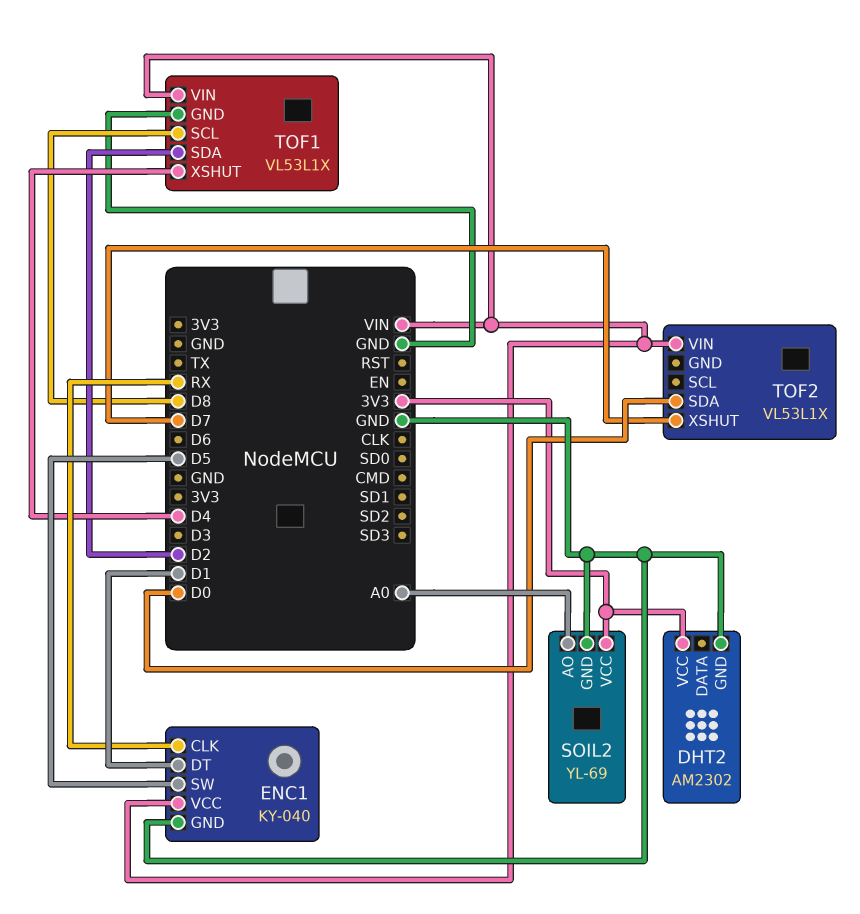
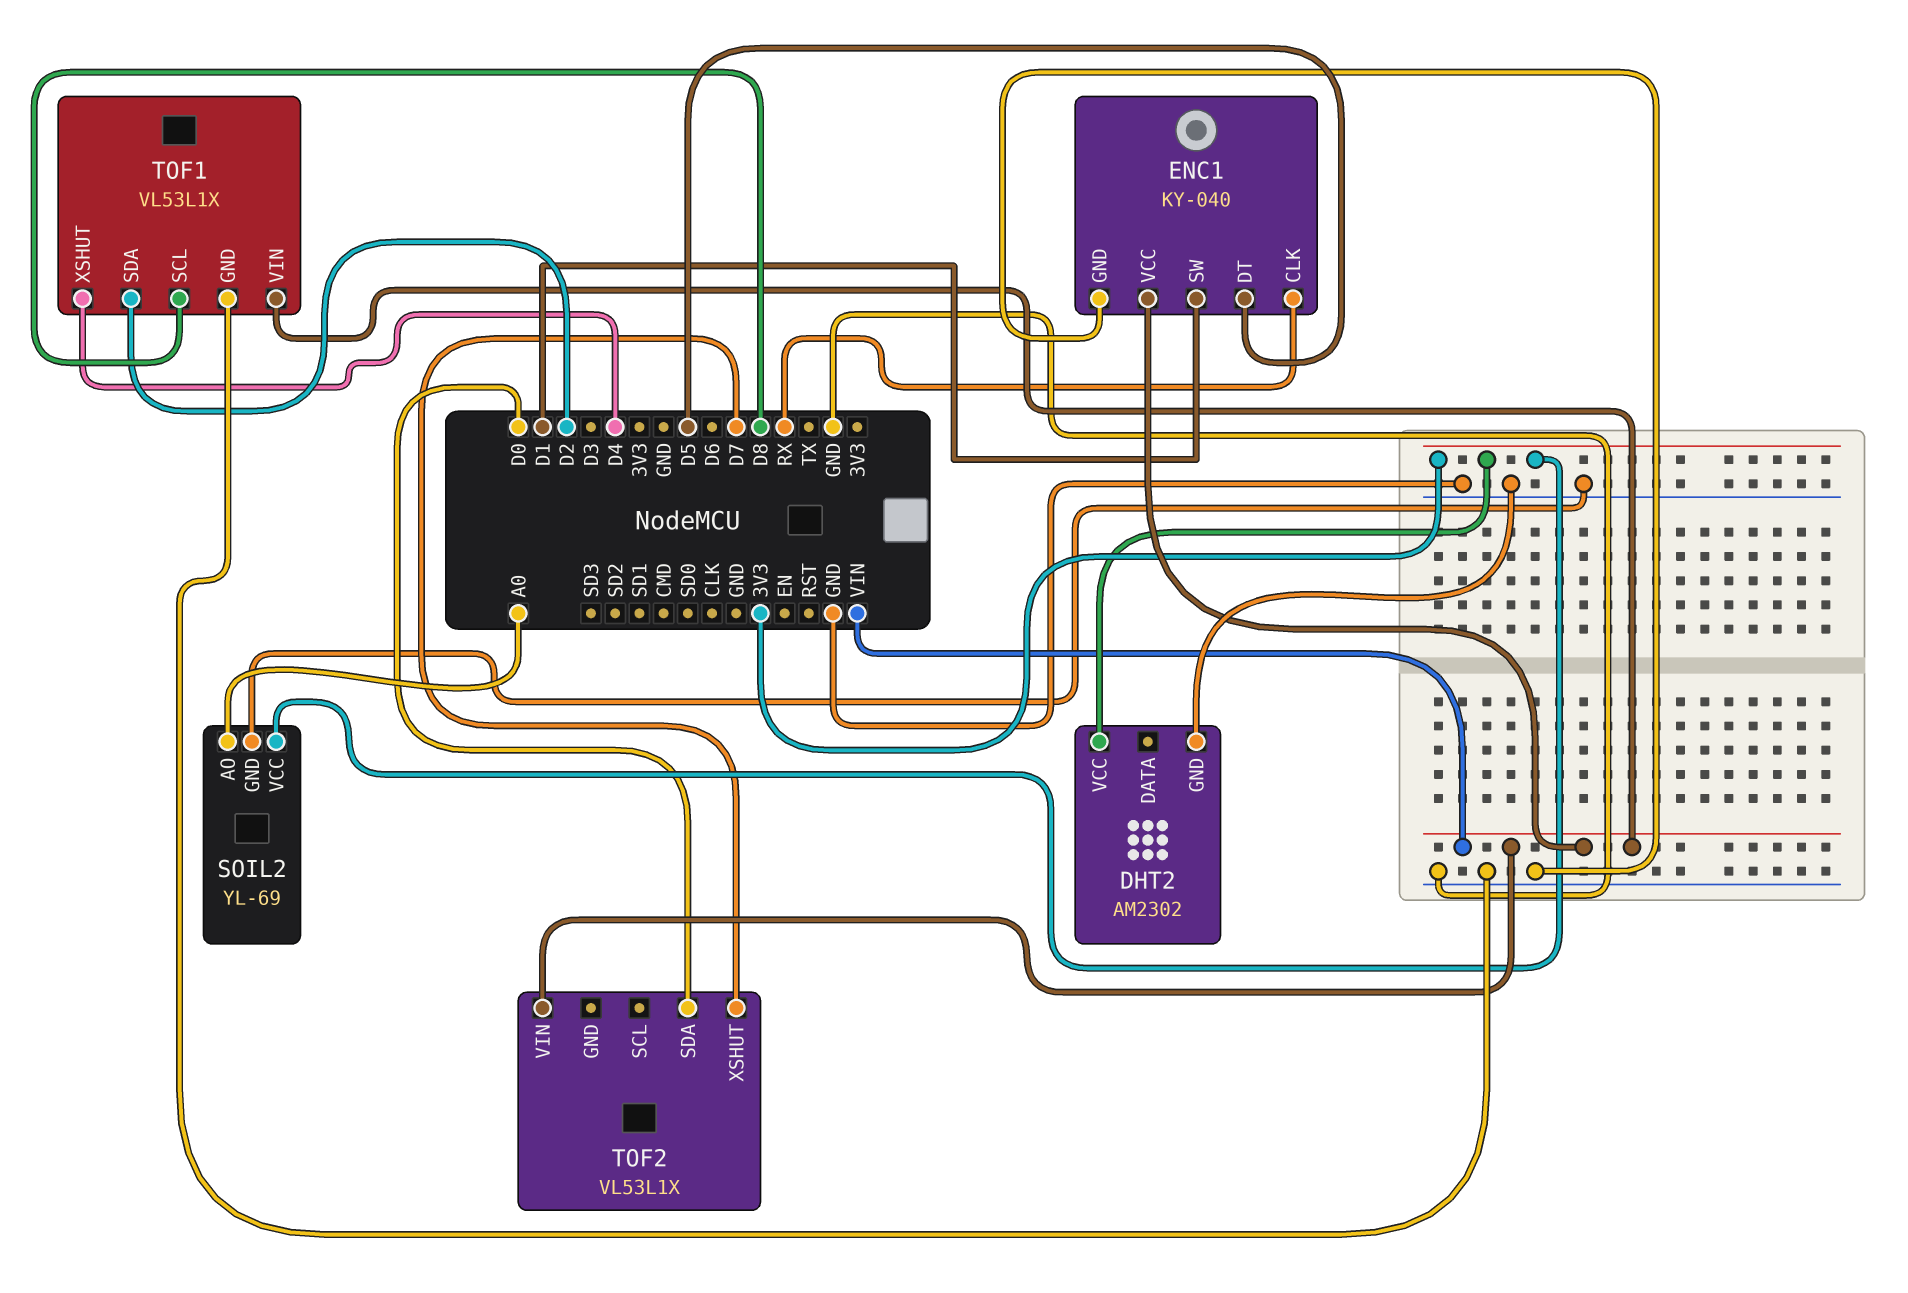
ENC1 pin DT: D1 -> D5
ENC1 pin SW: D5 -> D1

